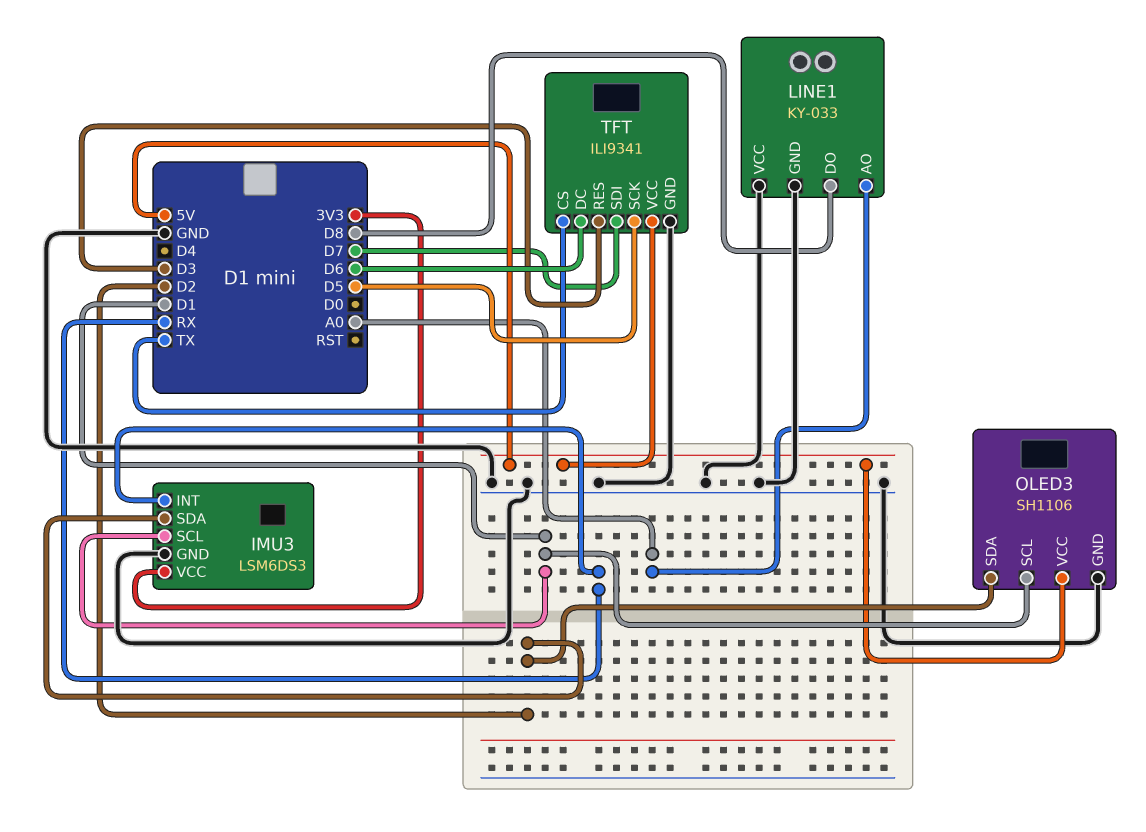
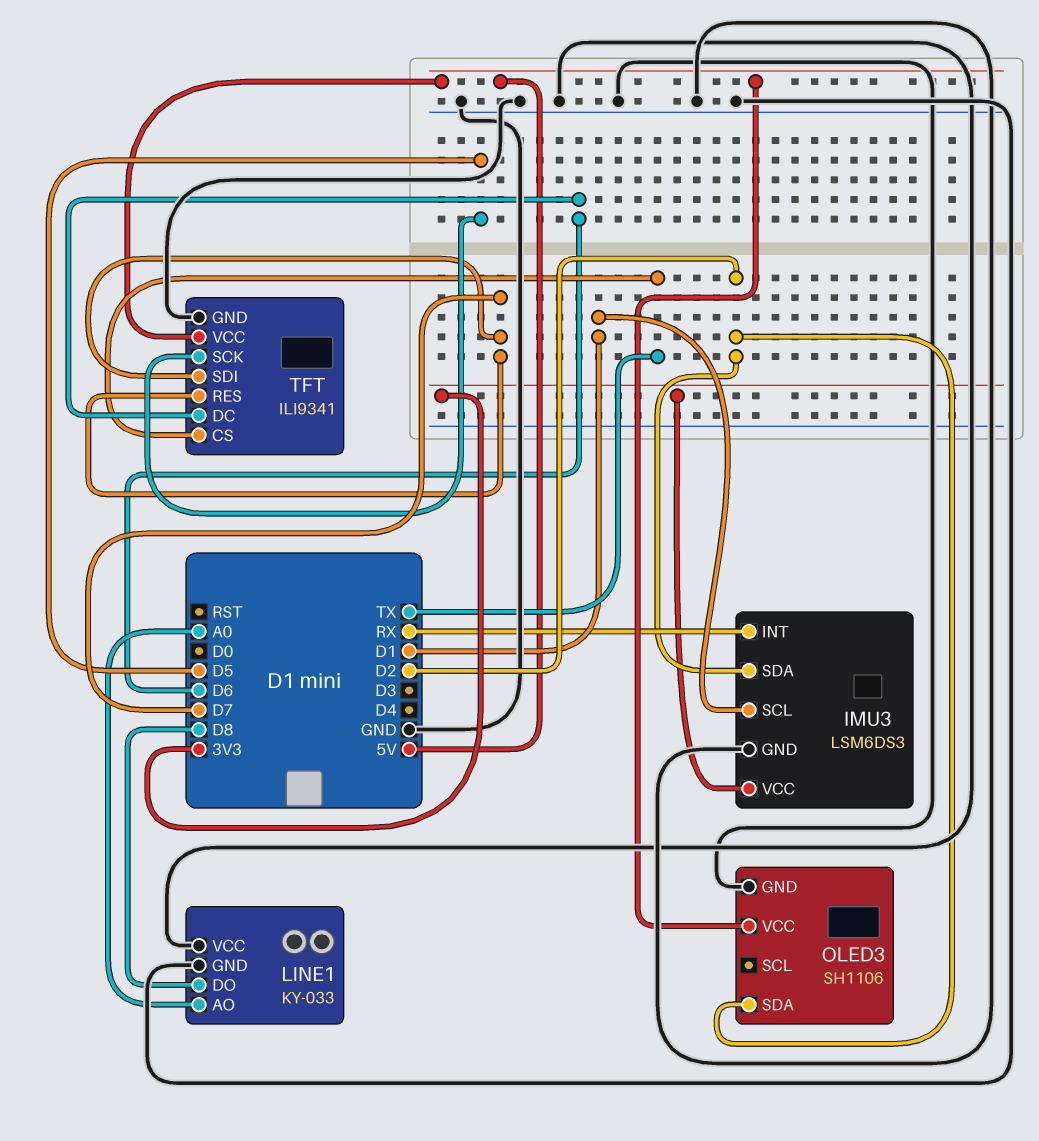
OLED3 pin SCL: D1 -> none
TFT pin RES: D3 -> D7

